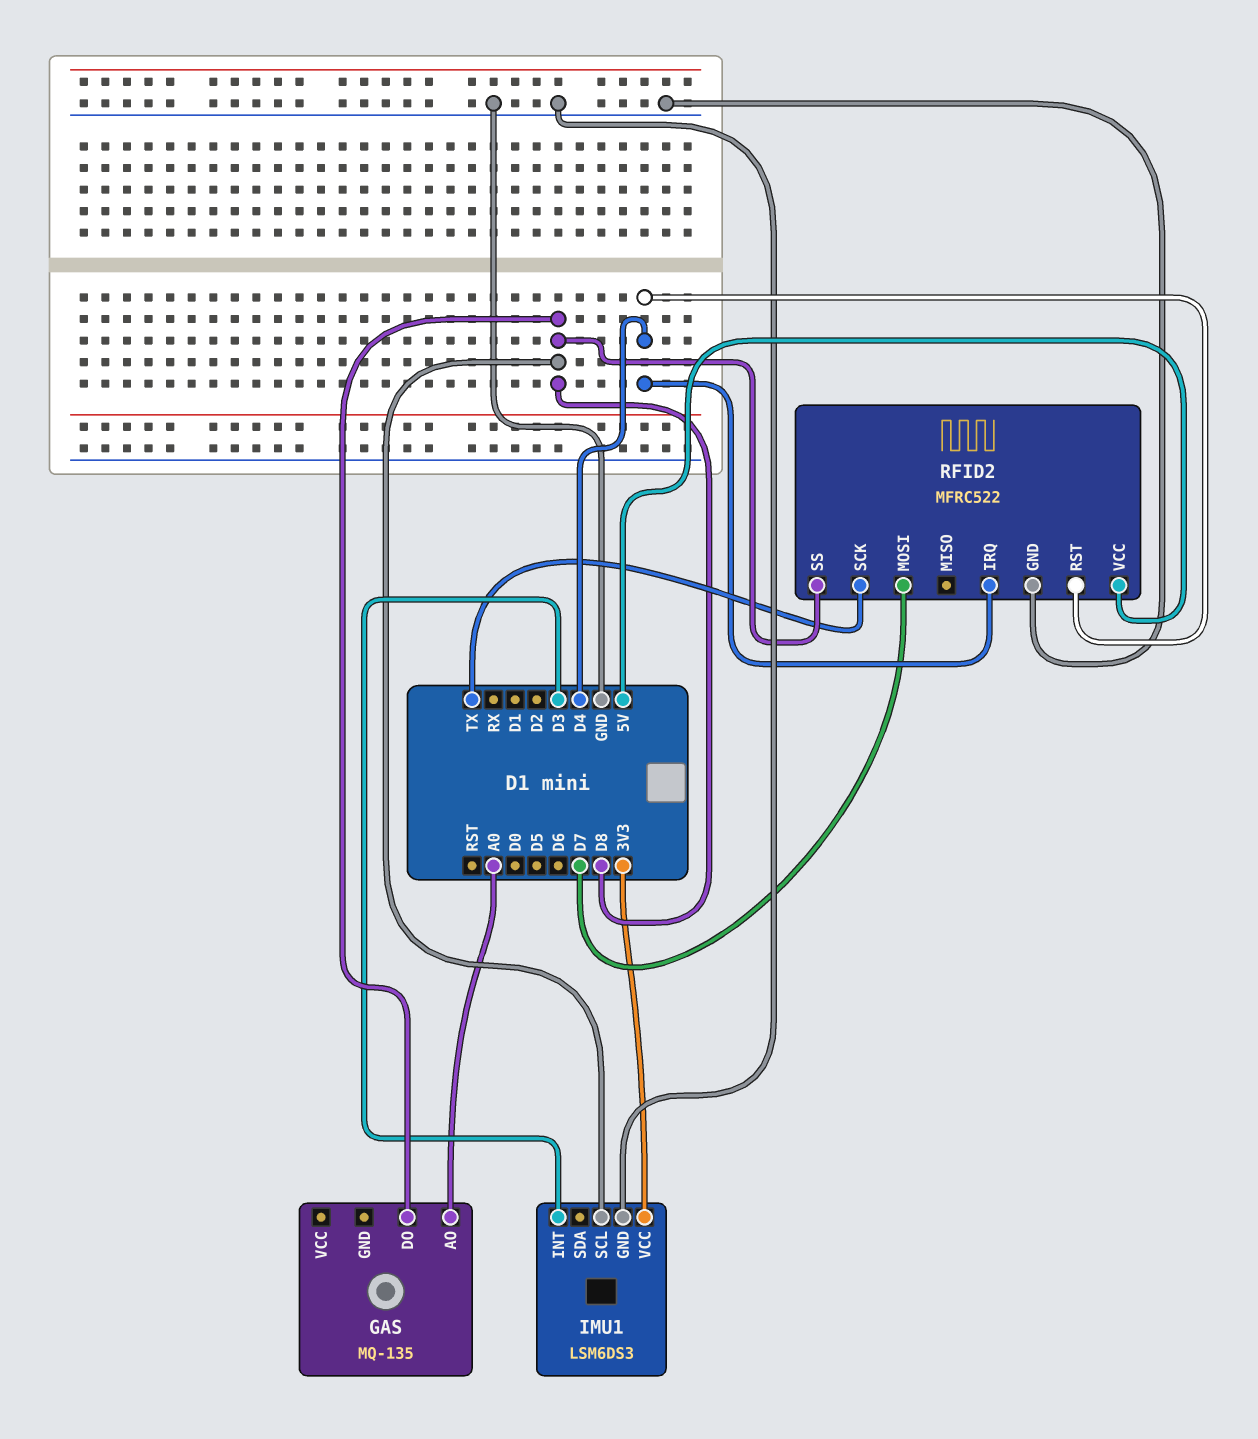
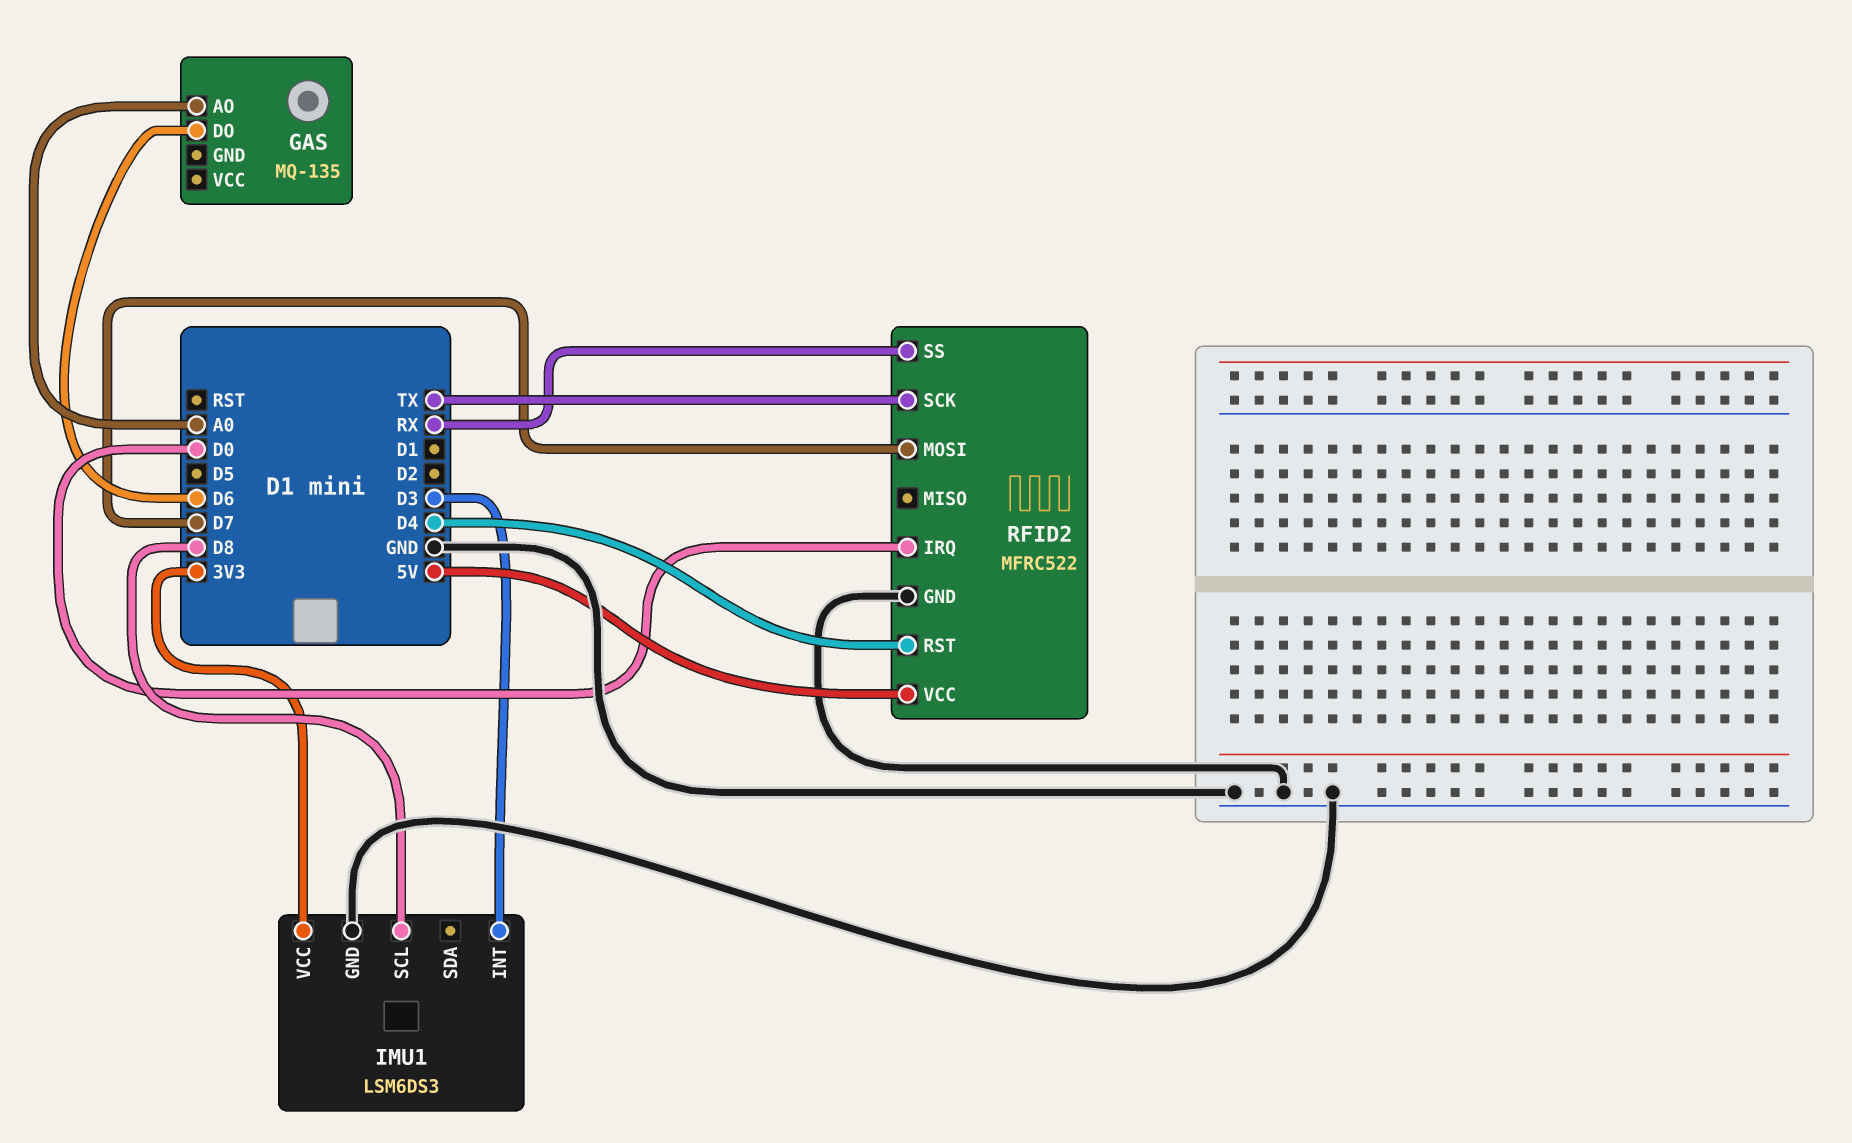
GAS pin DO: D8 -> D6
RFID2 pin IRQ: D4 -> D0
RFID2 pin SS: D8 -> RX

